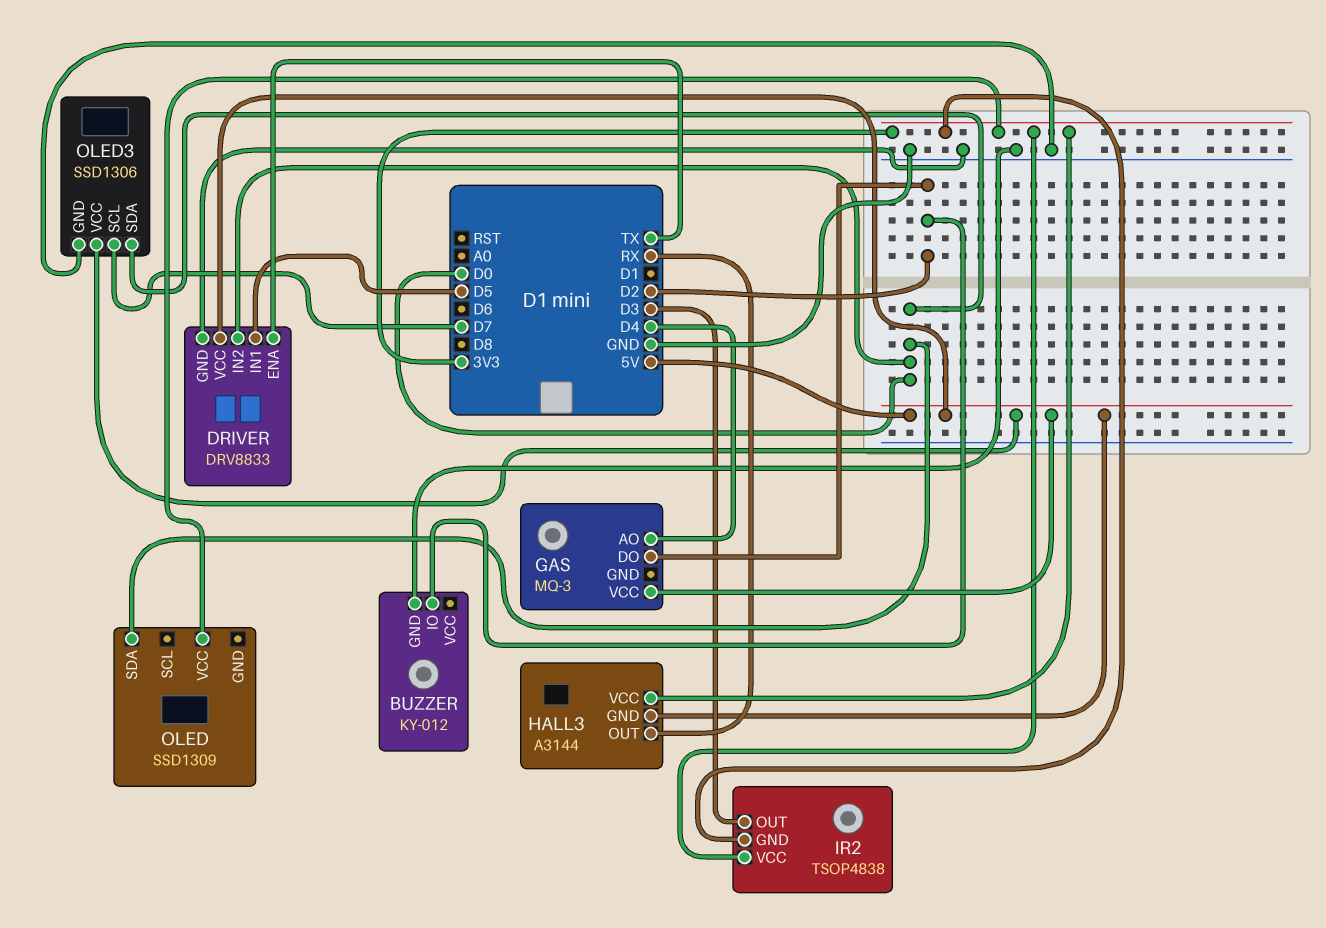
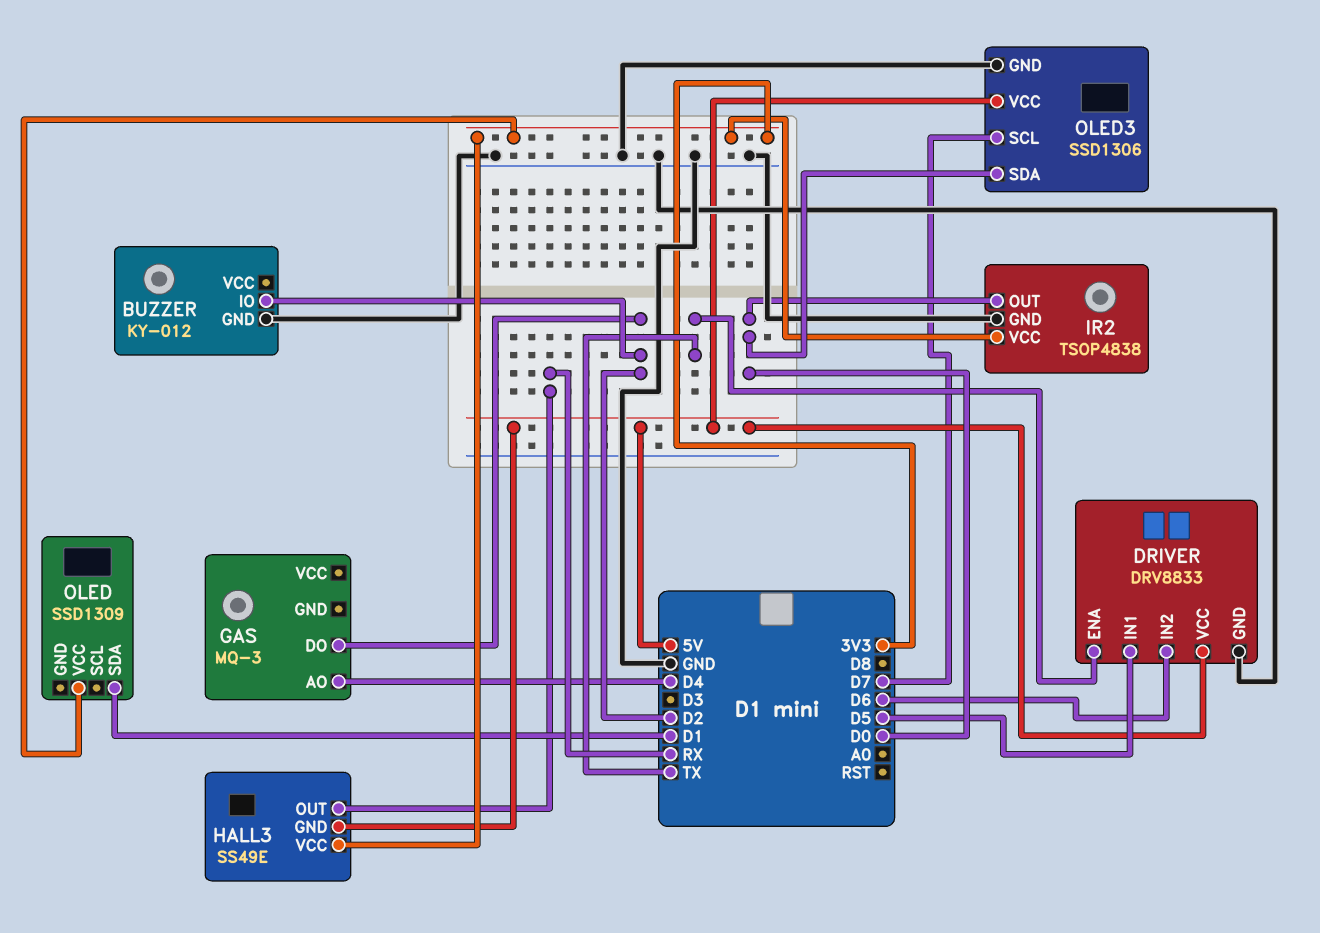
DRIVER pin IN2: D0 -> D6
GAS pin VCC: 5V -> none
HALL3: A3144 -> SS49E
IR2 pin GND: 3V3 -> GND
IR2 pin OUT: D3 -> D0
OLED pin SDA: D0 -> D1

